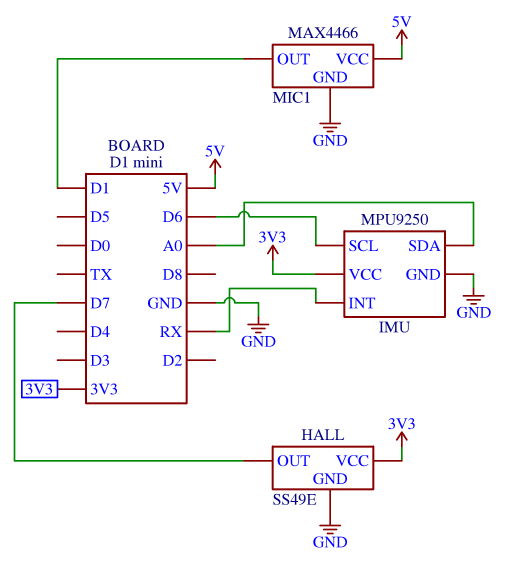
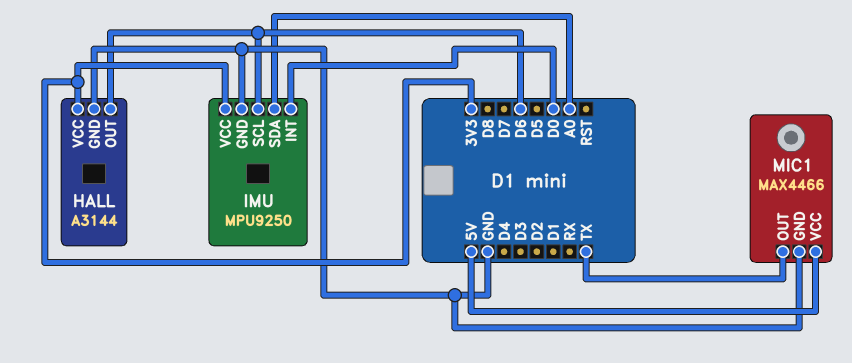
HALL: SS49E -> A3144
HALL pin OUT: D7 -> D6
IMU pin INT: RX -> D0
MIC1 pin OUT: D1 -> TX

